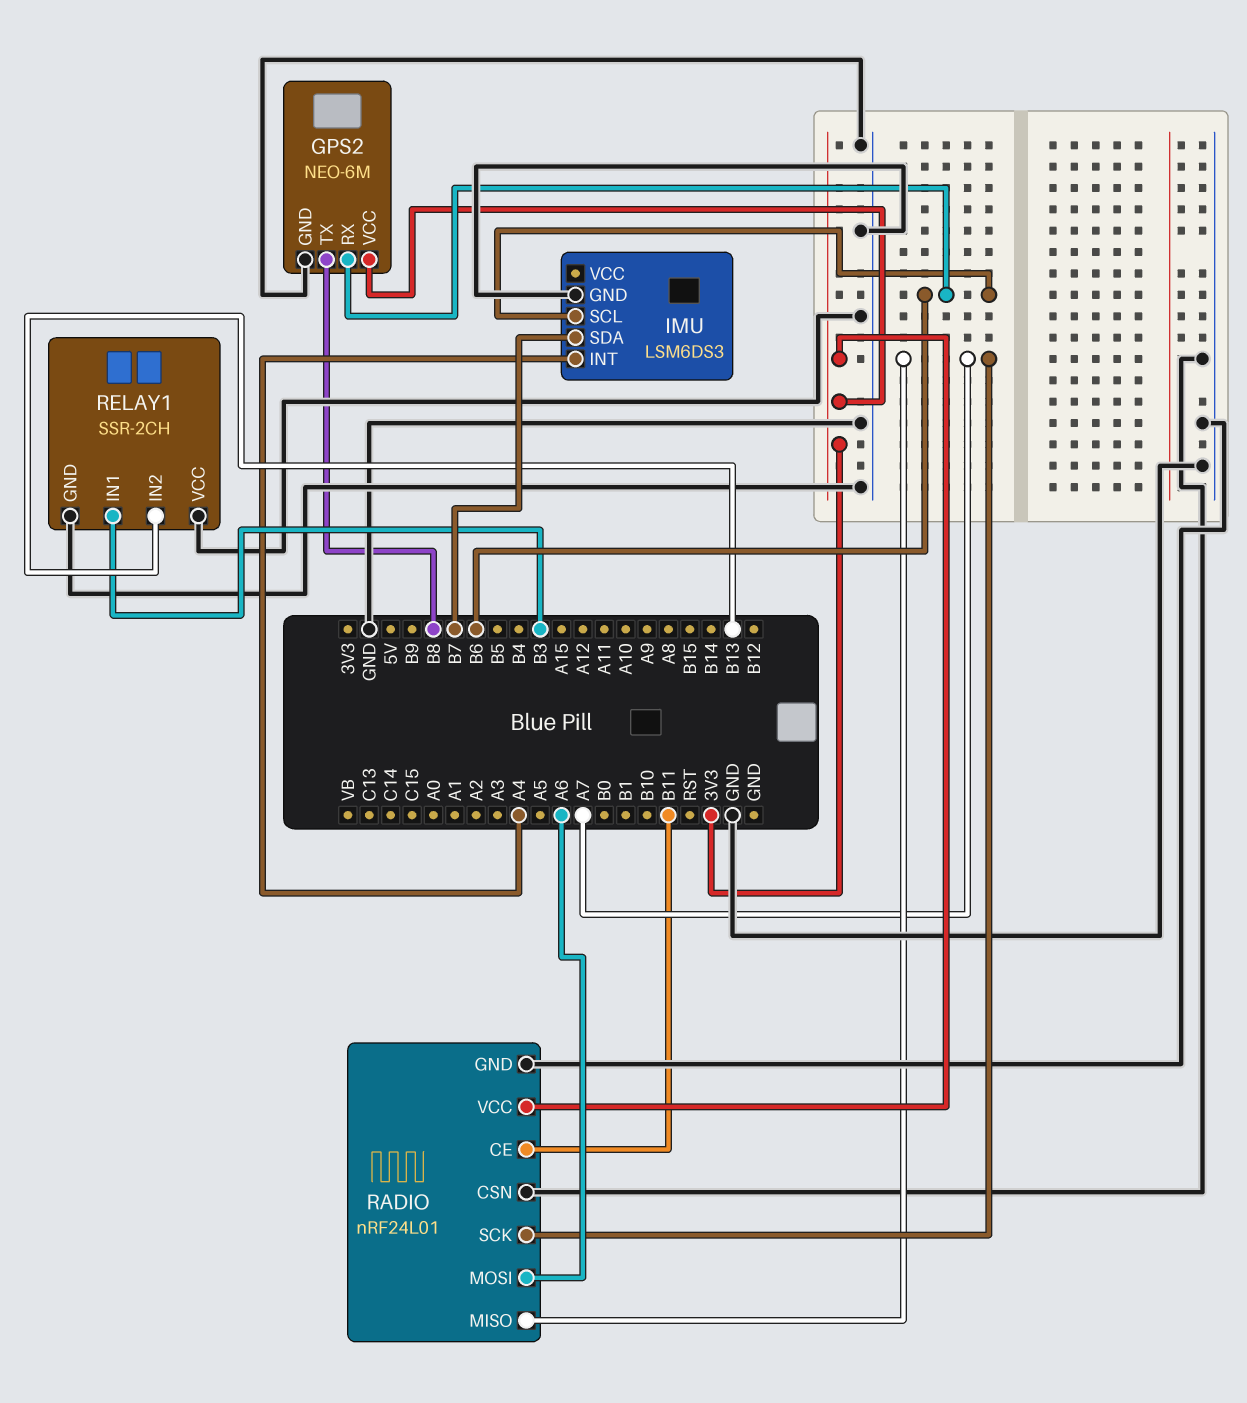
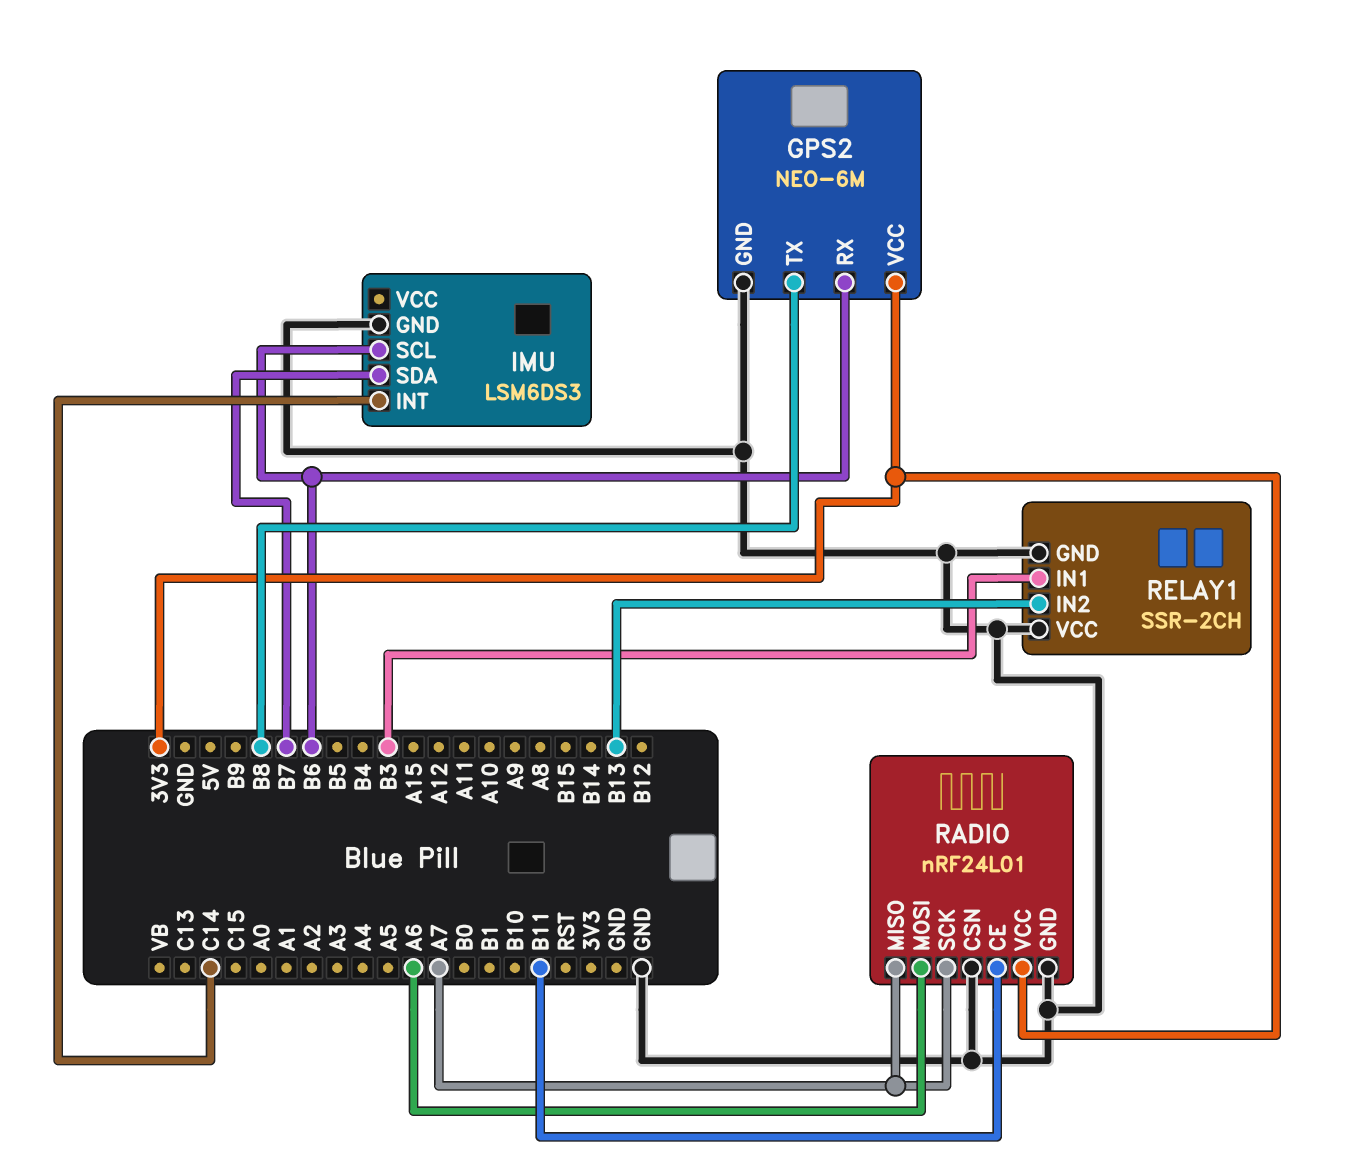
IMU pin INT: A4 -> C14

